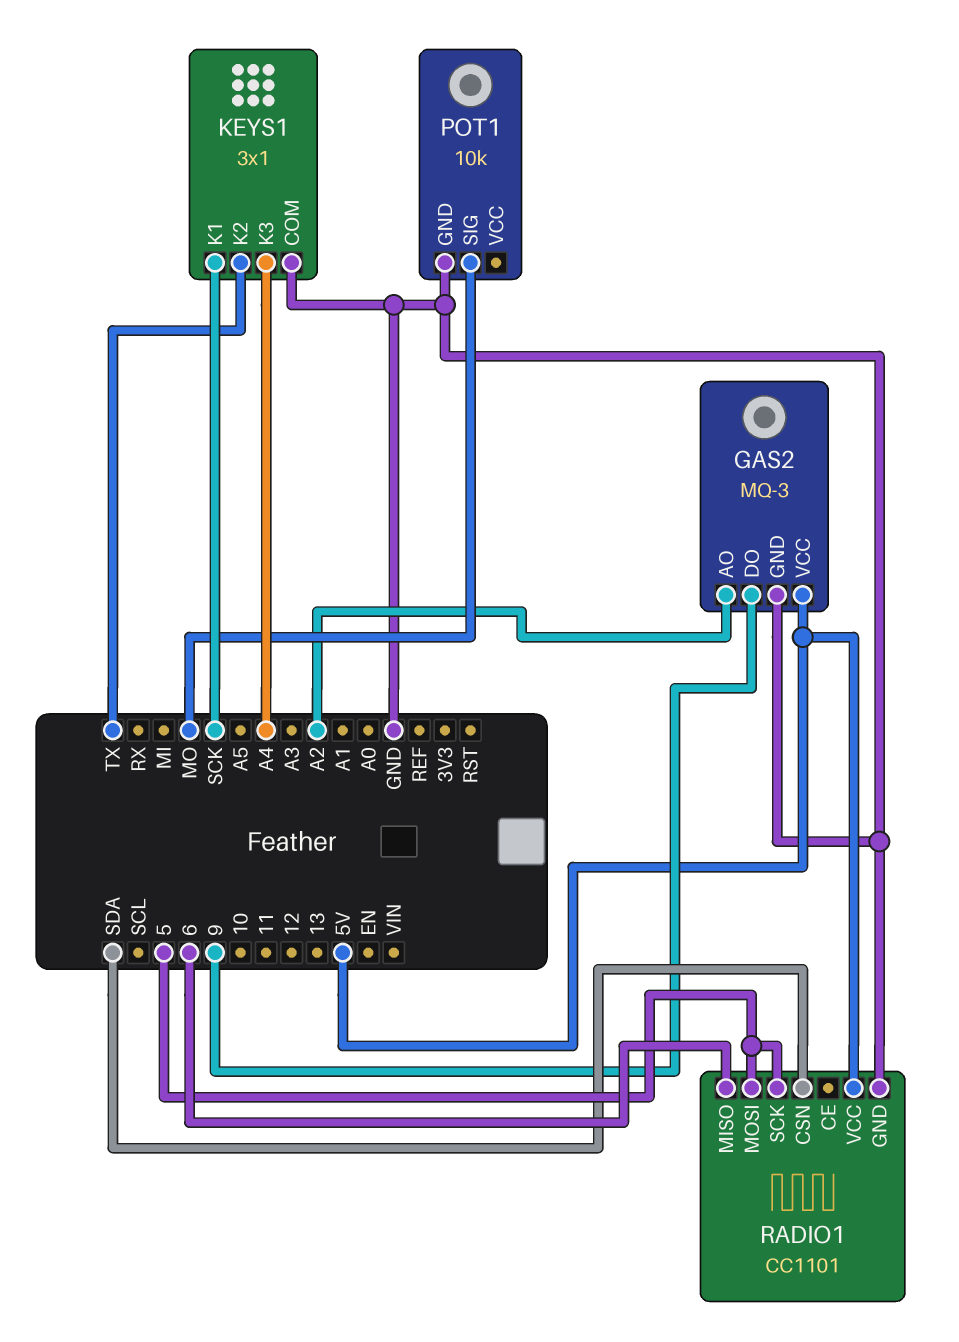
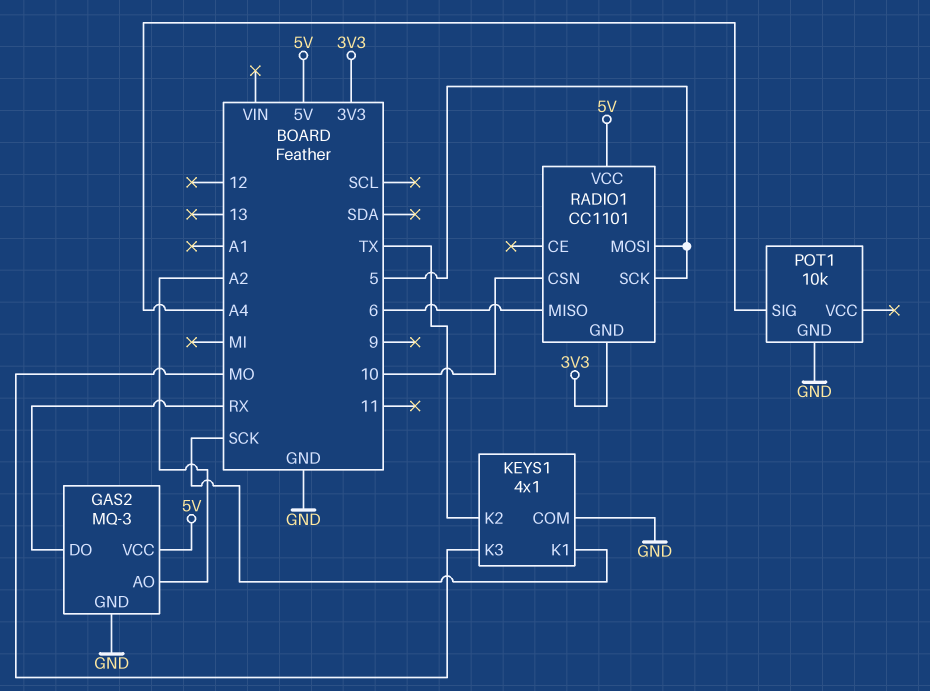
GAS2 pin DO: 9 -> RX
KEYS1: 3x1 -> 4x1
KEYS1 pin K3: A4 -> MO
POT1 pin SIG: MO -> A4
RADIO1 pin CSN: SDA -> 10
RADIO1 pin GND: GND -> 3V3

